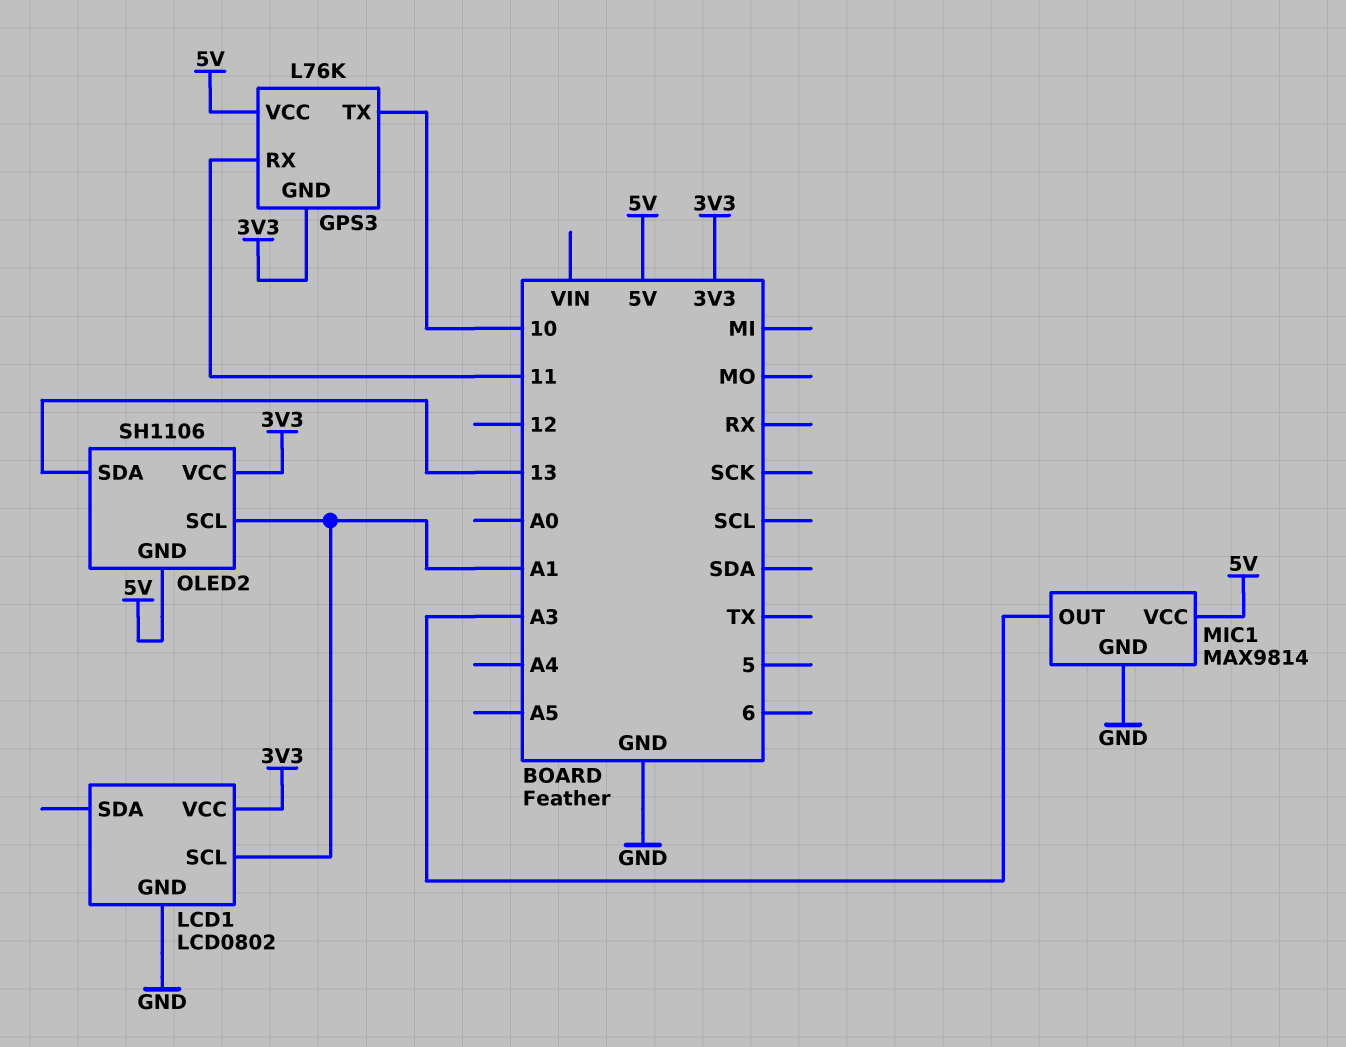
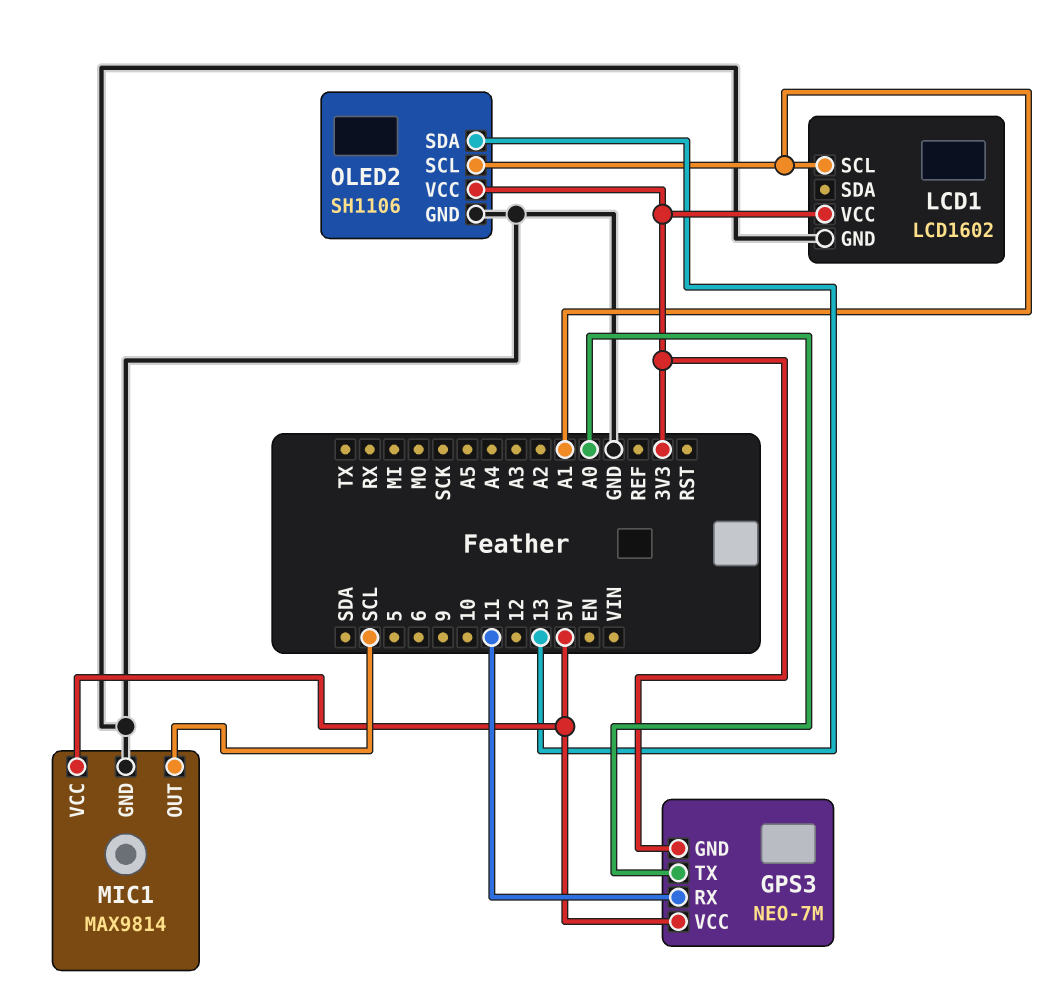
GPS3: L76K -> NEO-7M
GPS3 pin TX: 10 -> A0
LCD1: LCD0802 -> LCD1602
MIC1 pin OUT: A3 -> SCL
OLED2 pin GND: 5V -> GND

